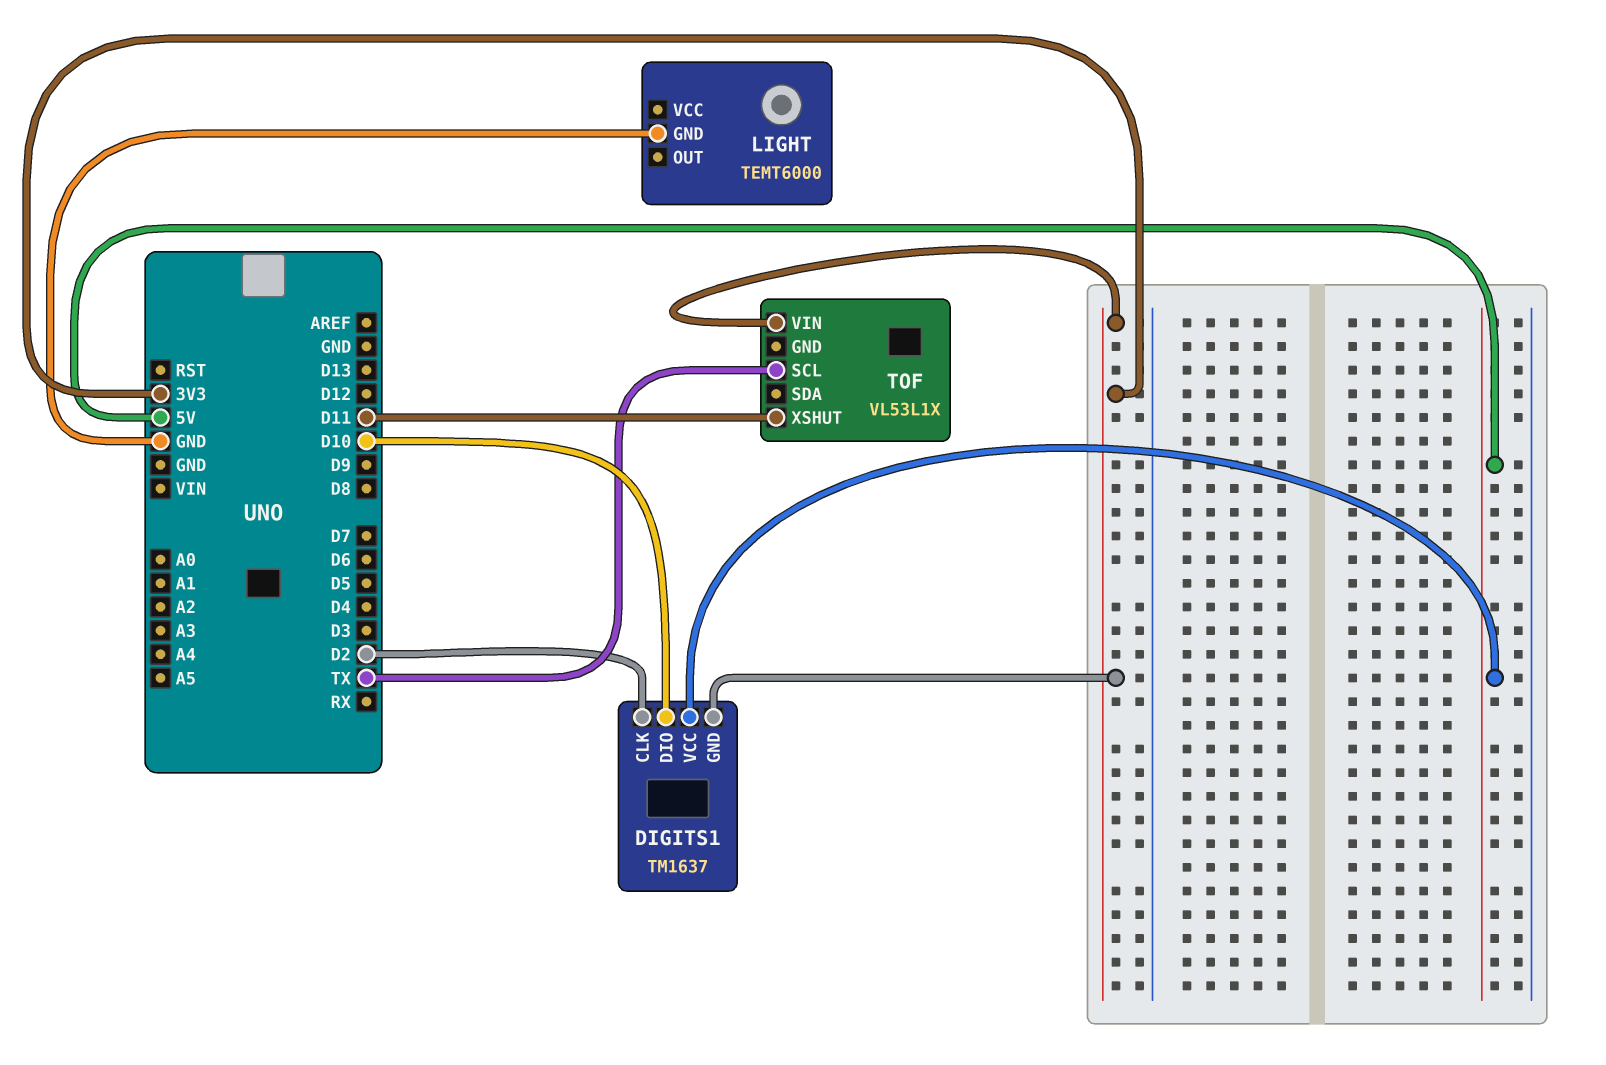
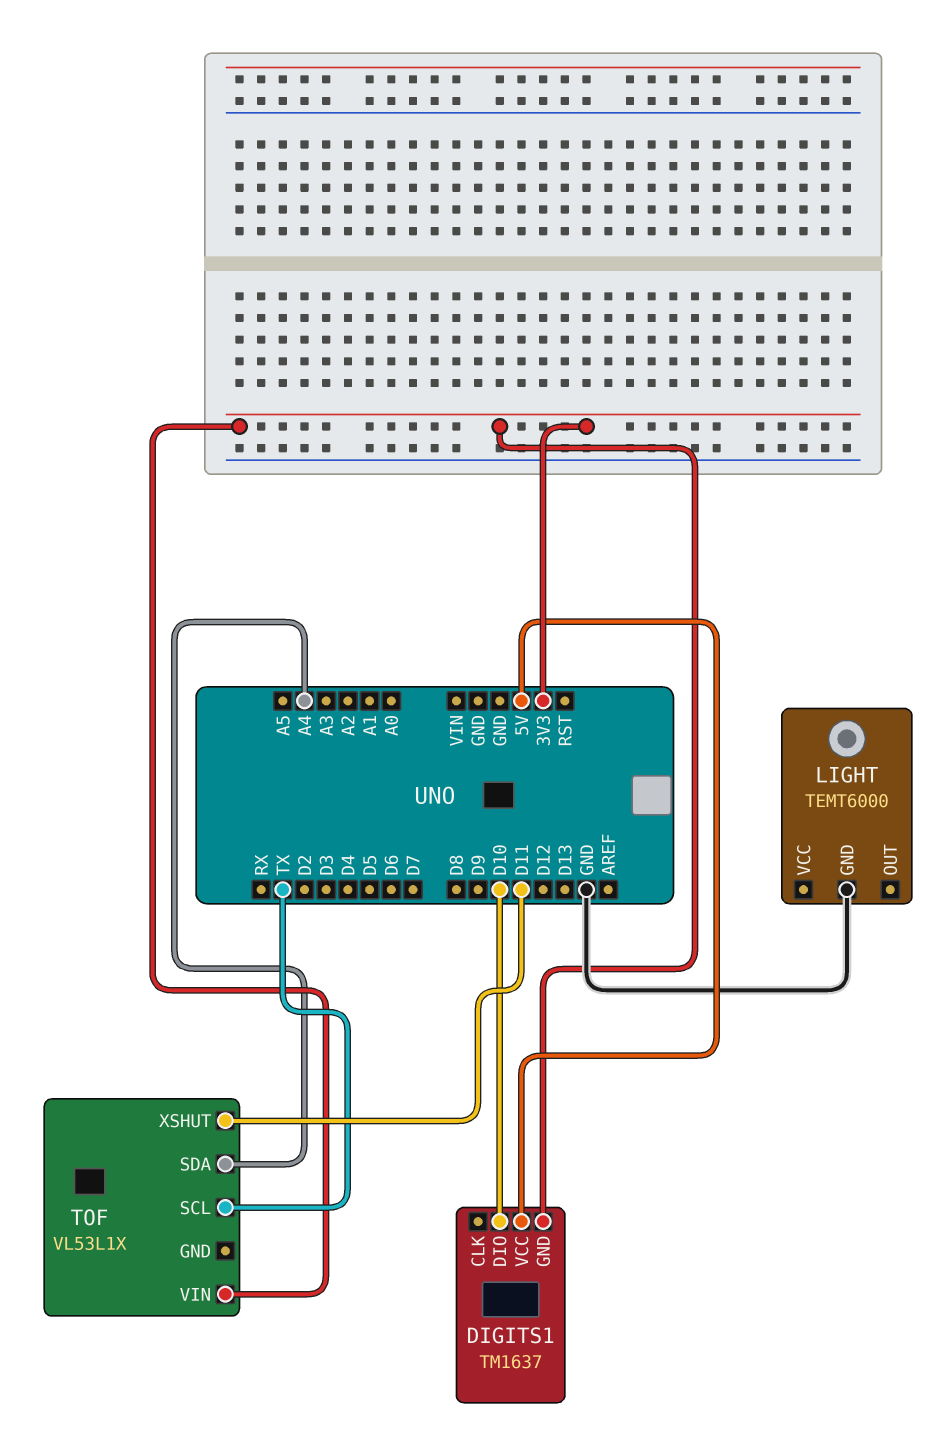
DIGITS1 pin CLK: D2 -> none
TOF pin SDA: none -> A4

